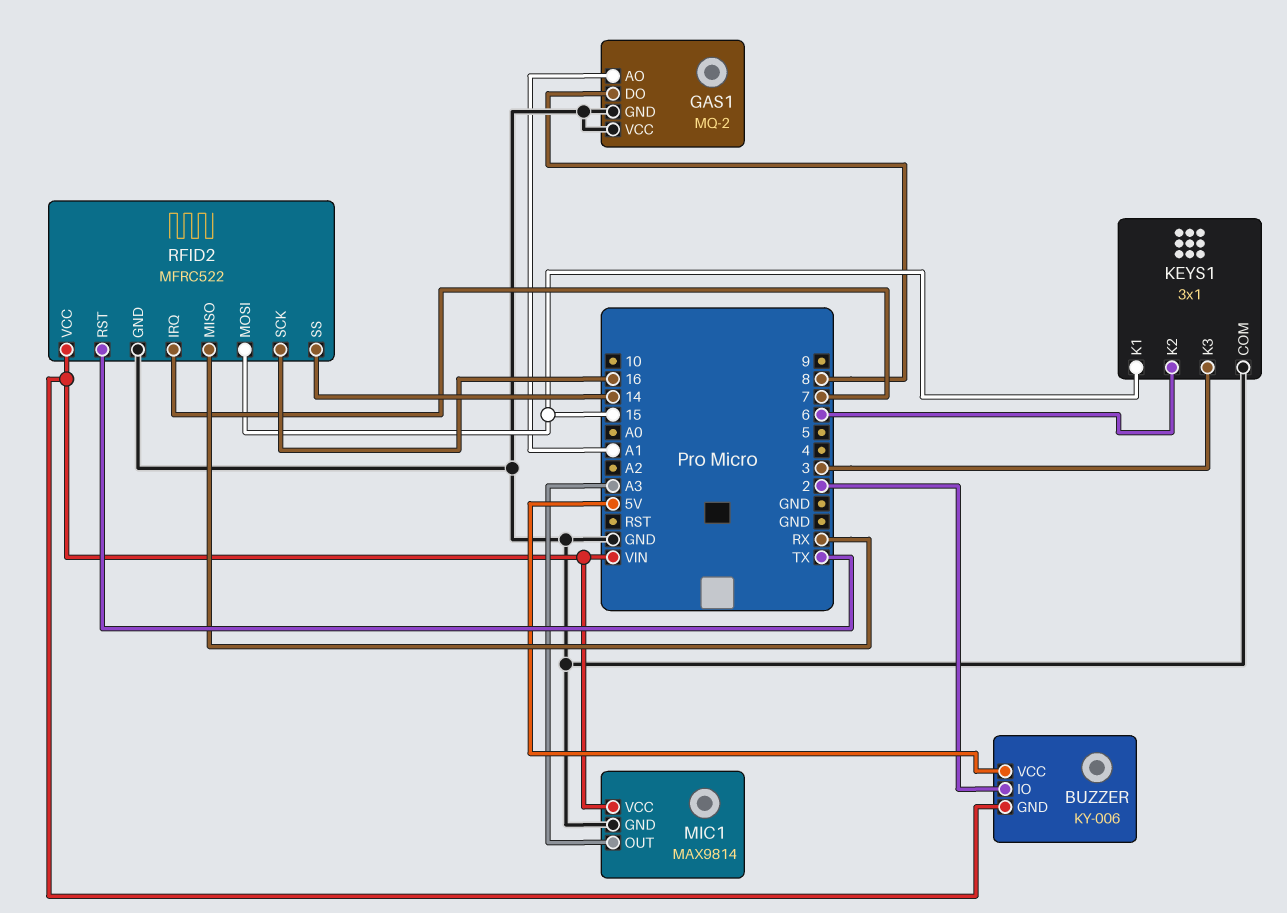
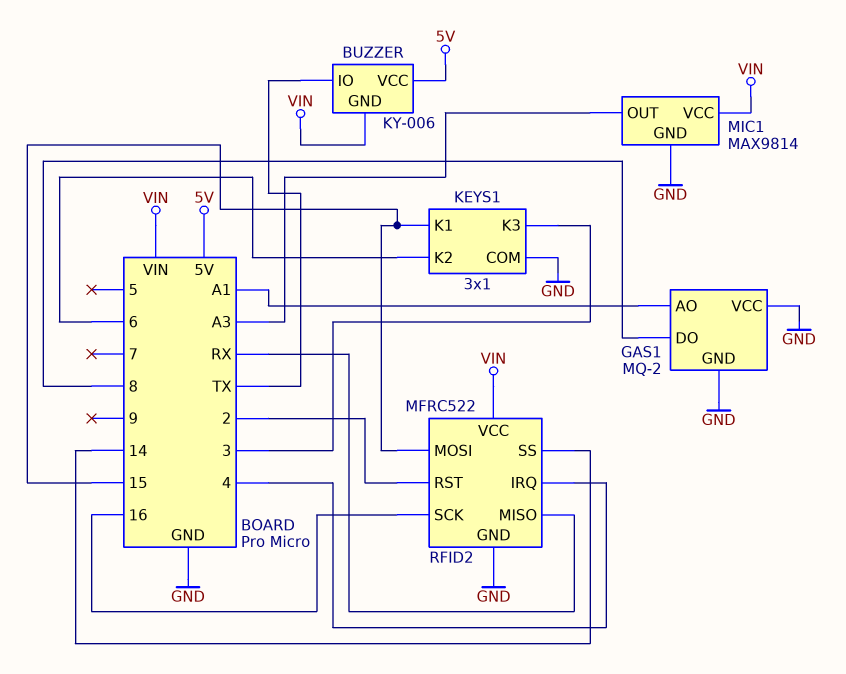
BUZZER pin IO: 2 -> TX
RFID2 pin IRQ: 7 -> 4
RFID2 pin RST: TX -> 2

